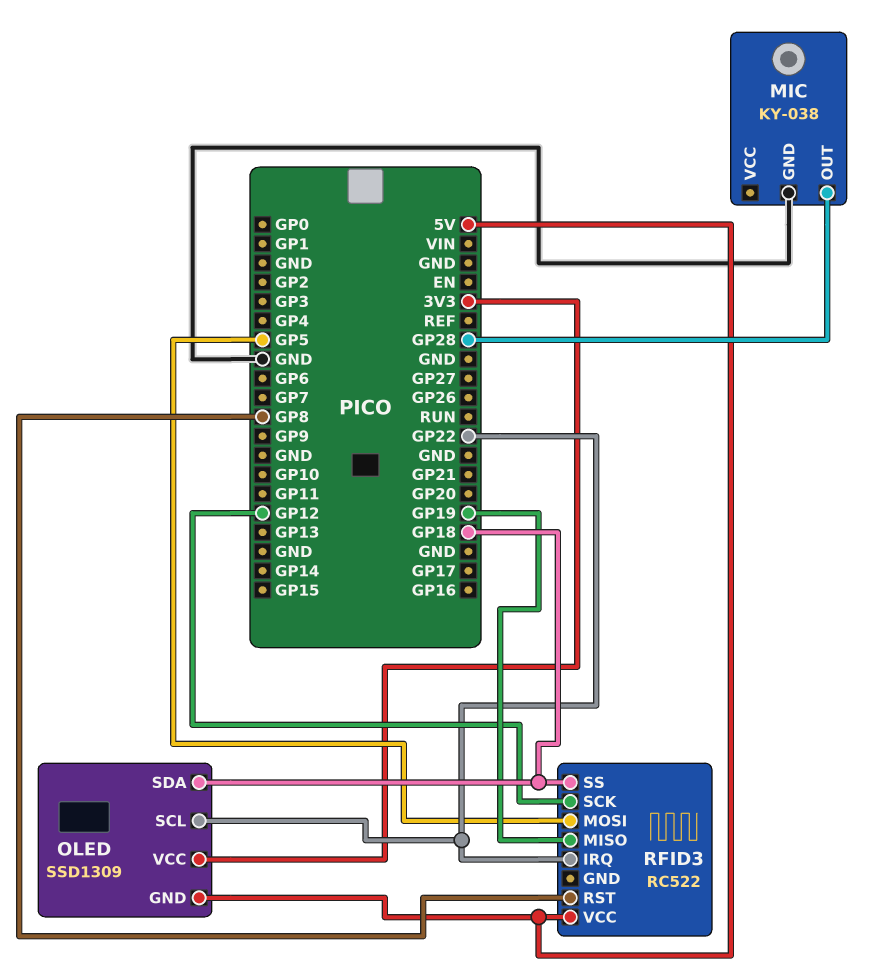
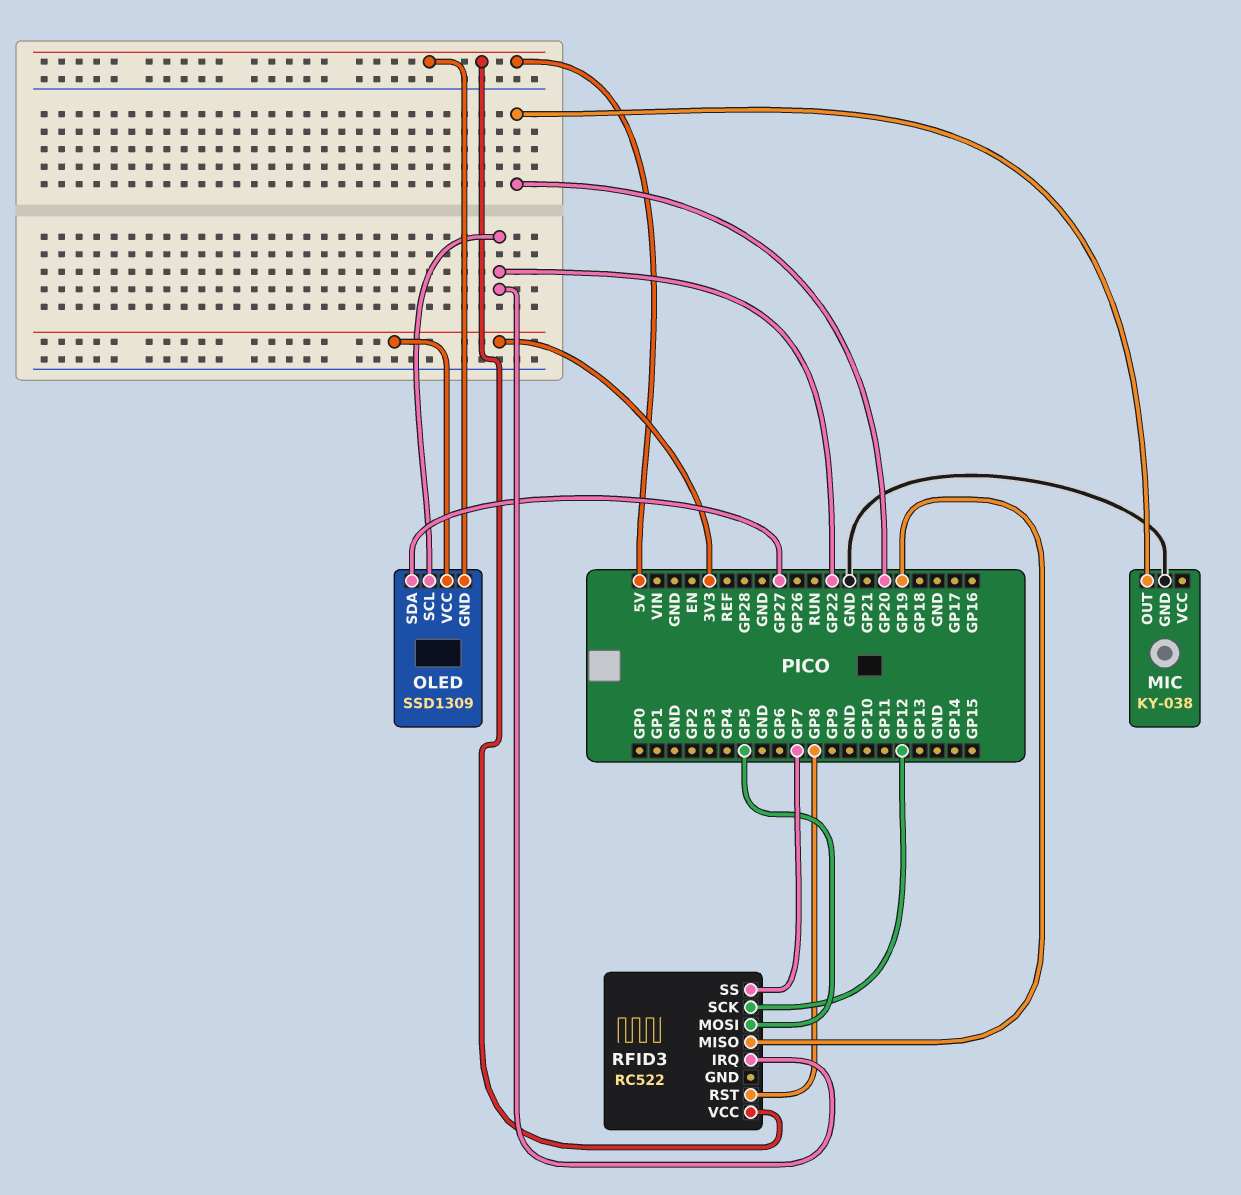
MIC pin OUT: GP28 -> GP20
OLED pin SDA: GP18 -> GP27
RFID3 pin SS: GP18 -> GP7

